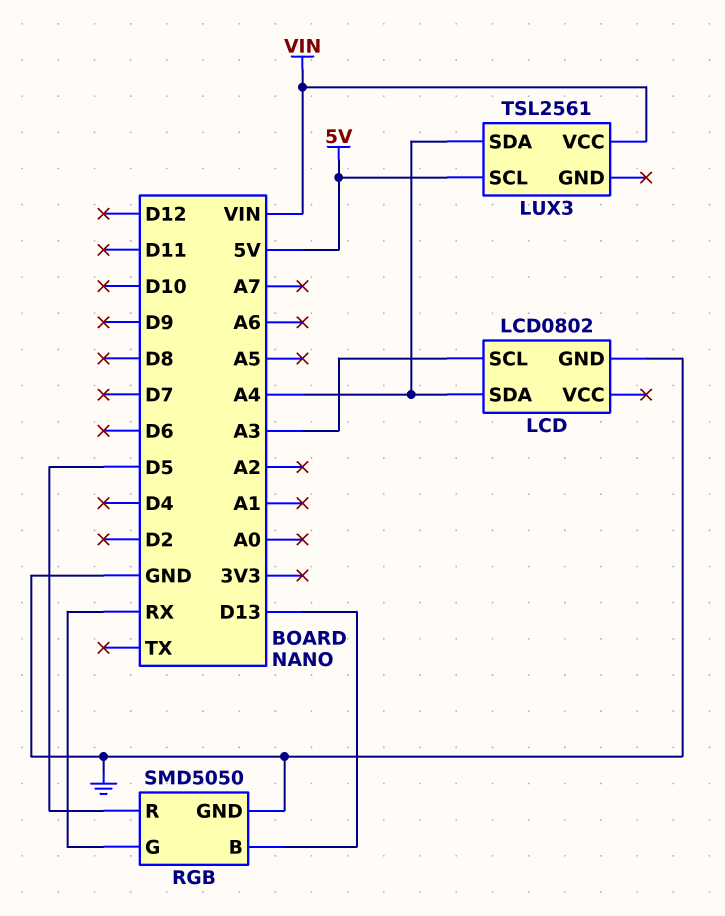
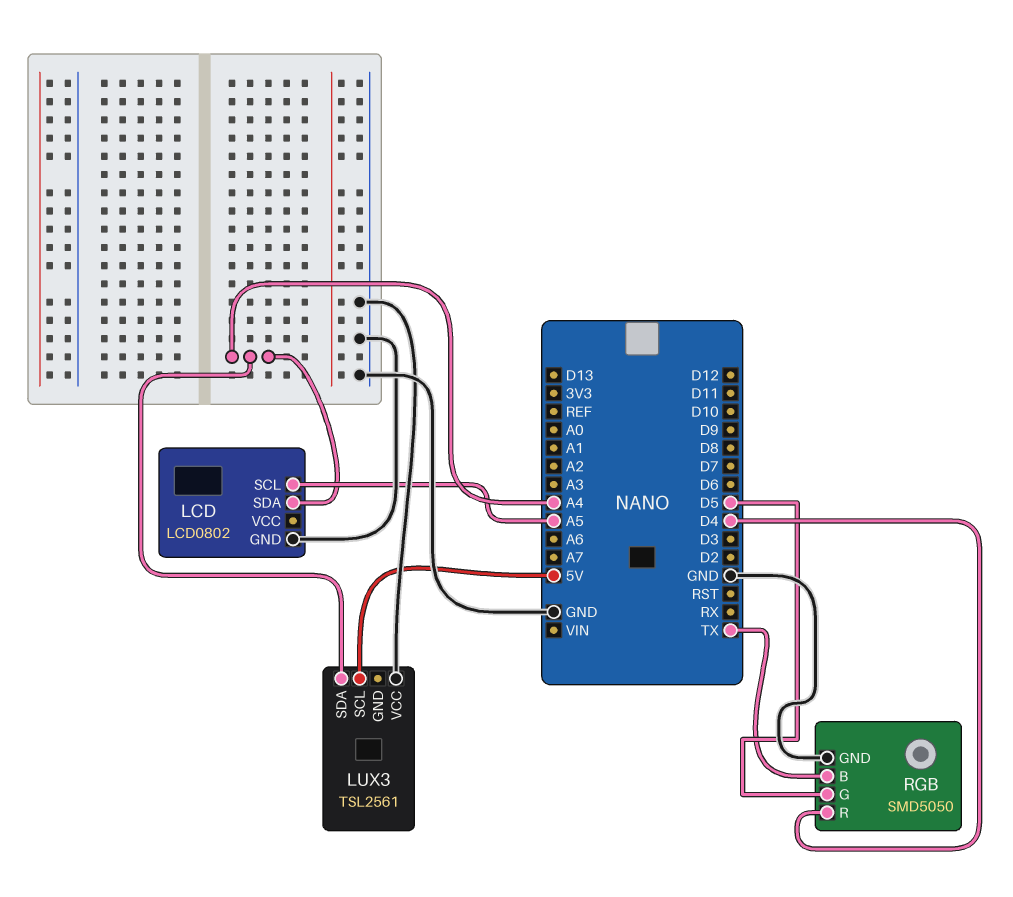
LCD pin SCL: A3 -> A5
LUX3 pin VCC: VIN -> GND
RGB pin B: D13 -> TX
RGB pin G: RX -> D5
RGB pin R: D5 -> D4

